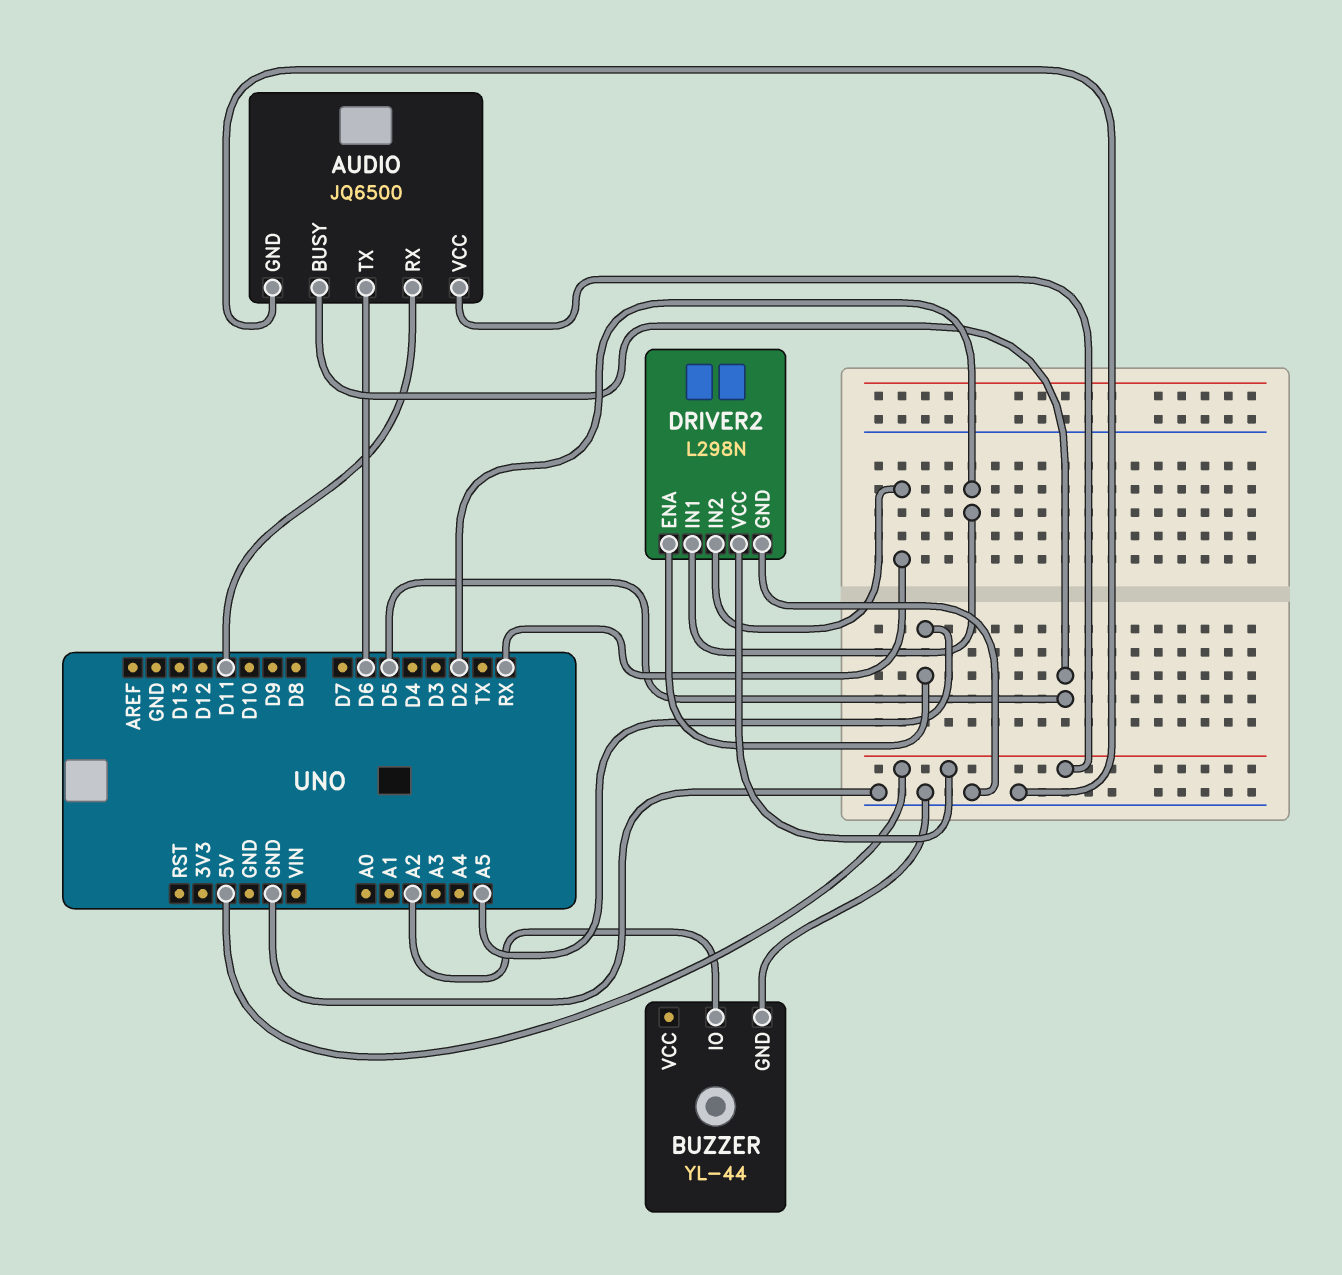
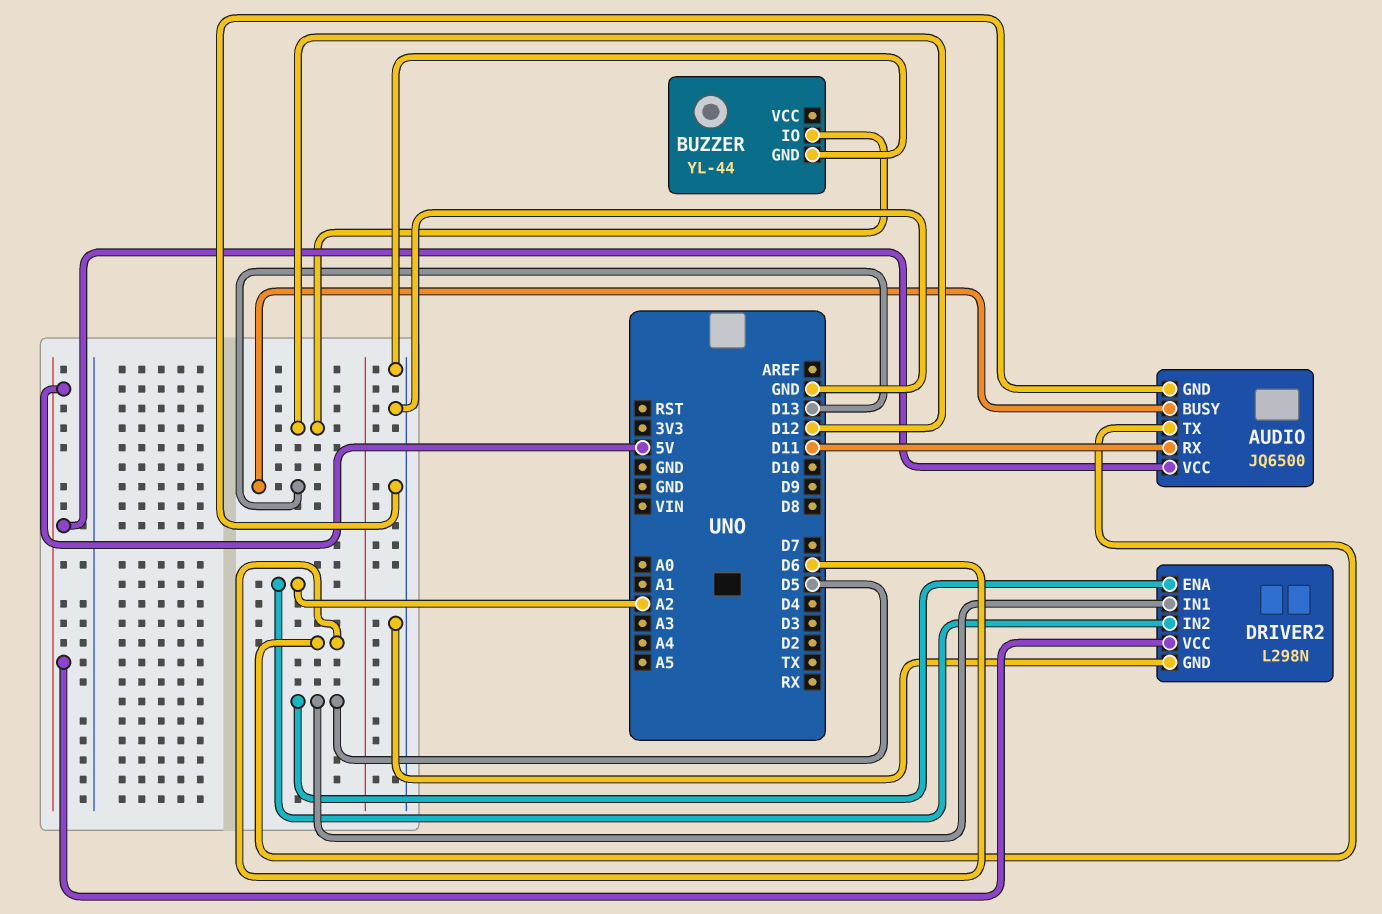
AUDIO pin BUSY: D5 -> D13
BUZZER pin IO: A2 -> D12
DRIVER2 pin ENA: A5 -> D5
DRIVER2 pin IN1: D2 -> D5
DRIVER2 pin IN2: RX -> A2

